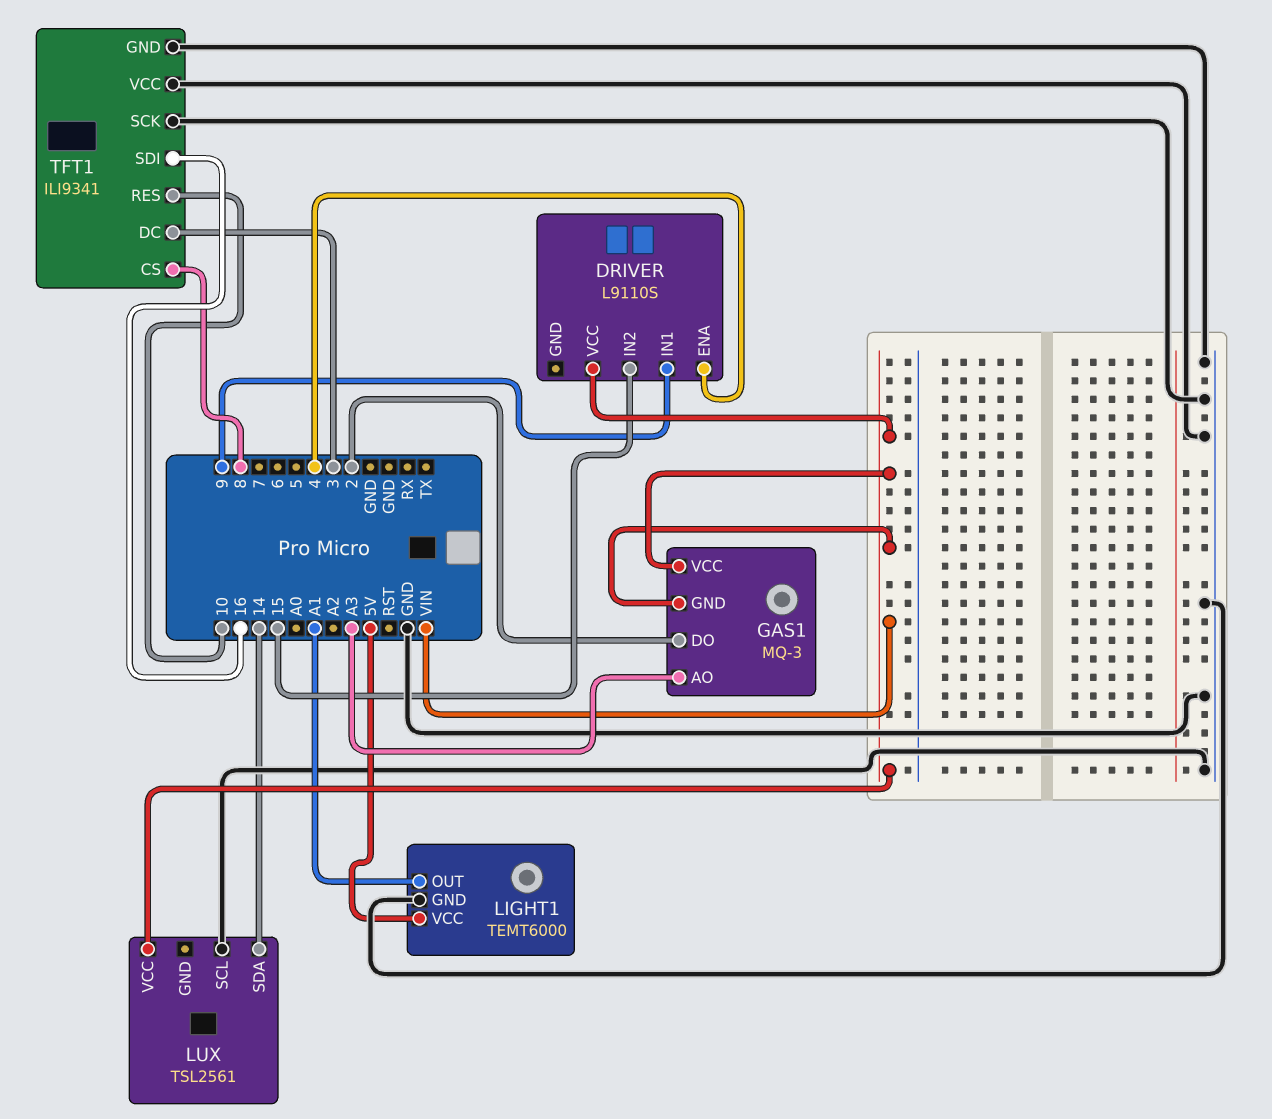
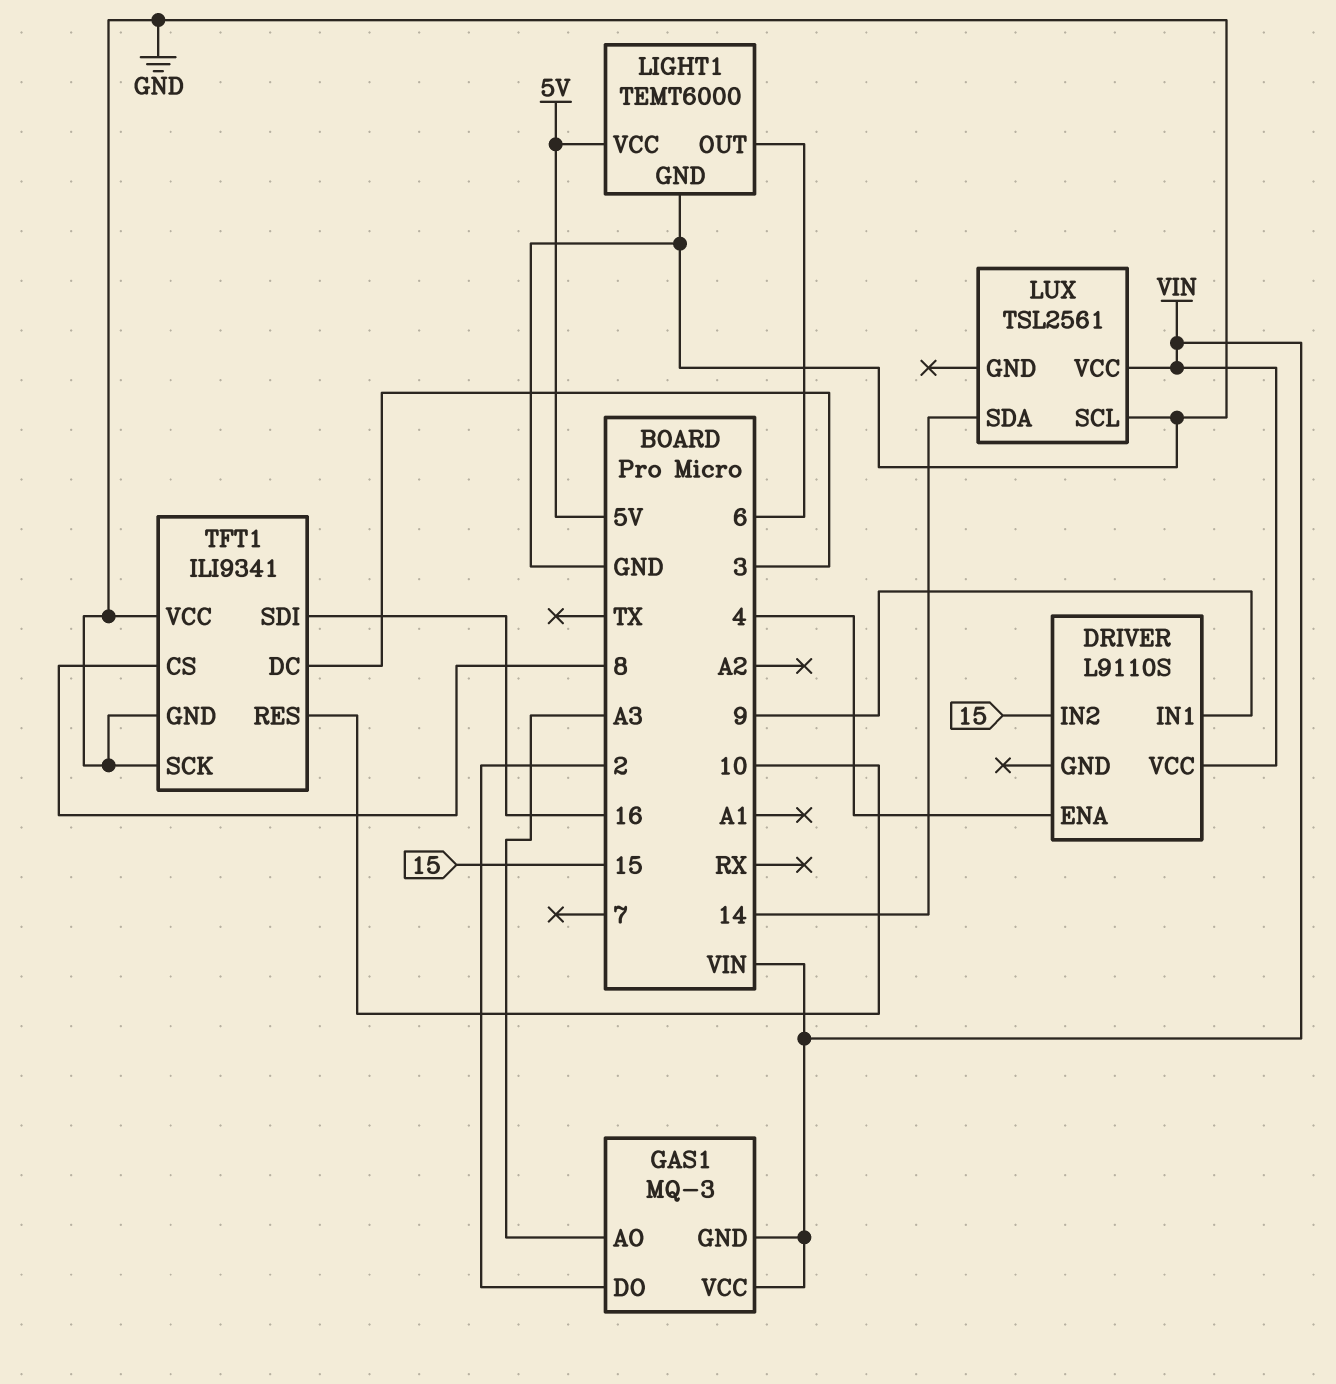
LIGHT1 pin OUT: A1 -> 6

